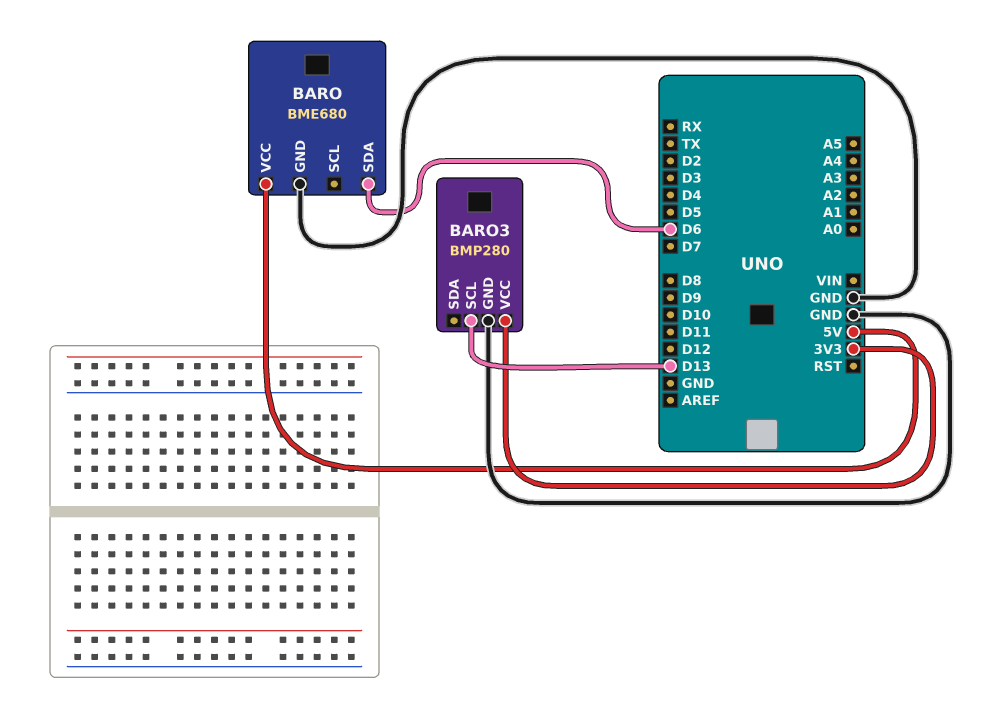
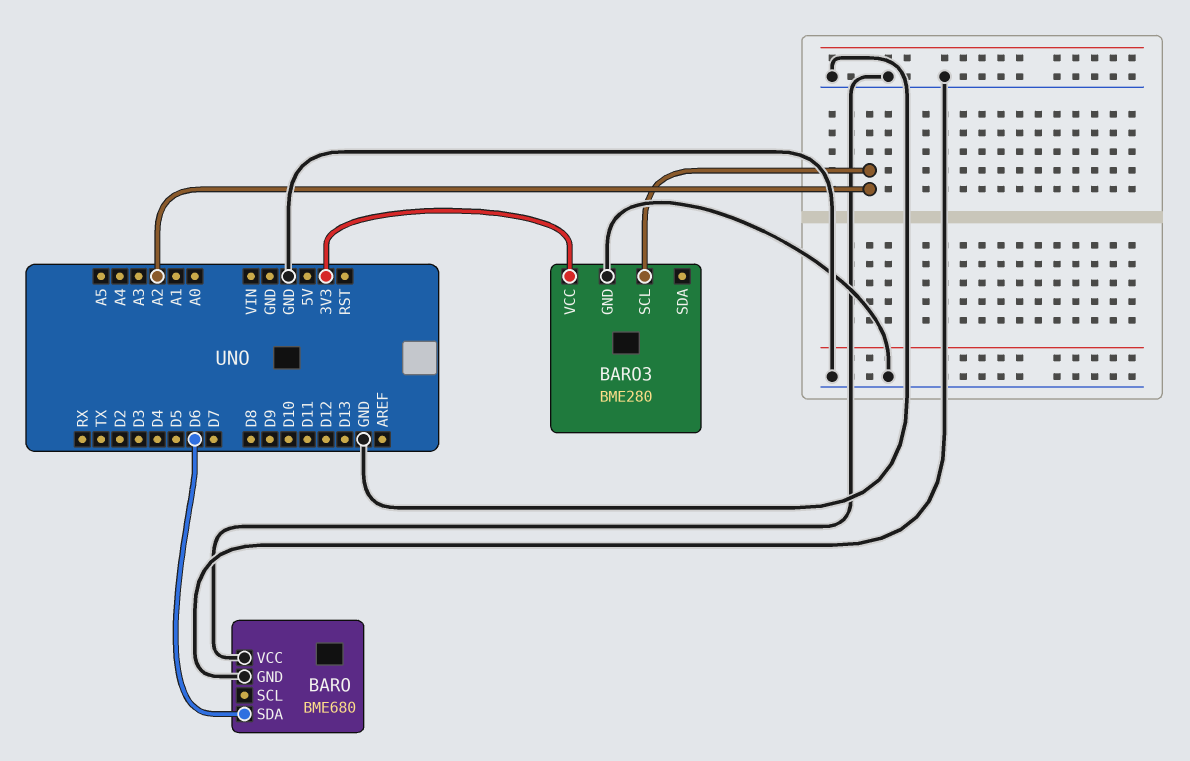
BARO pin VCC: 5V -> GND
BARO3: BMP280 -> BME280
BARO3 pin SCL: D13 -> A2

